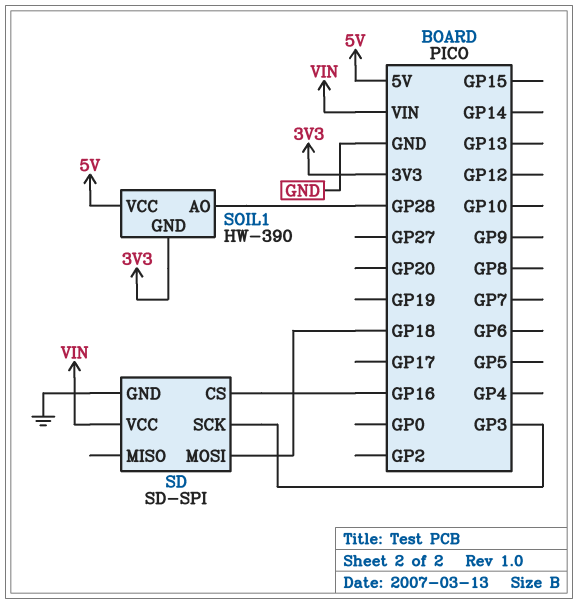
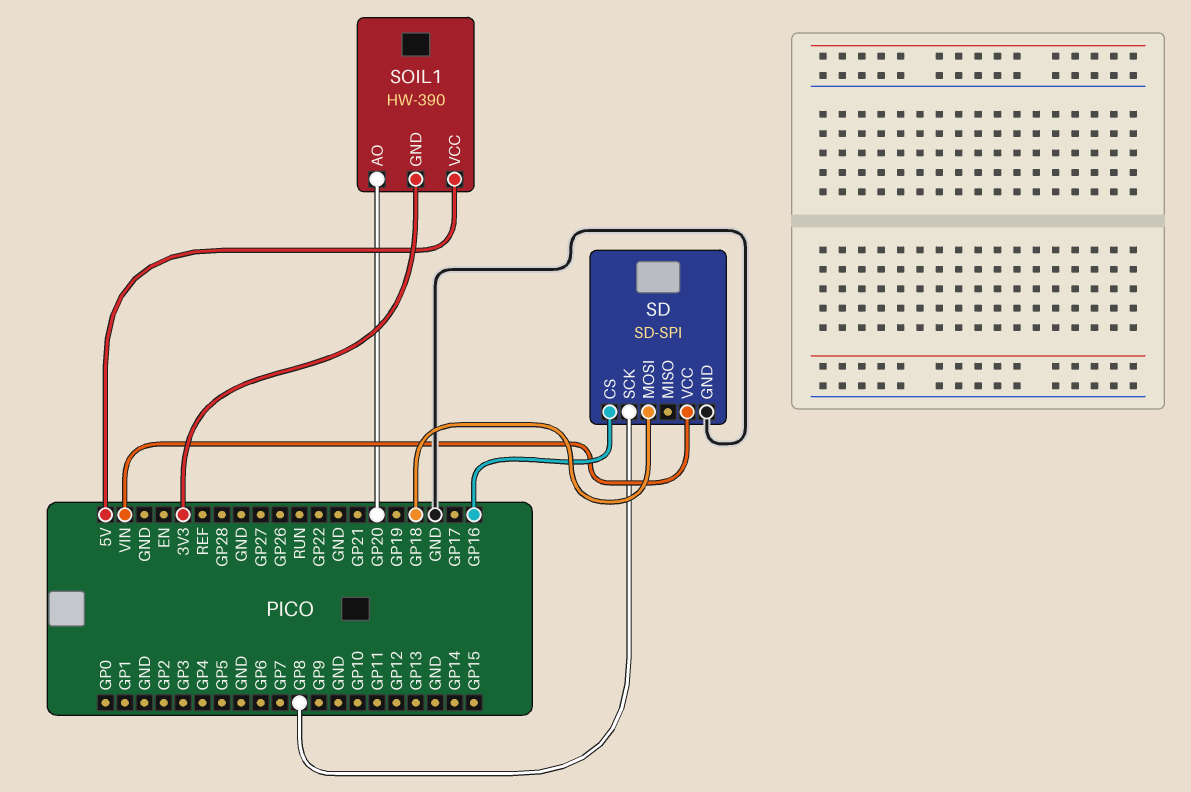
SD pin SCK: GP3 -> GP8
SOIL1 pin AO: GP28 -> GP20

